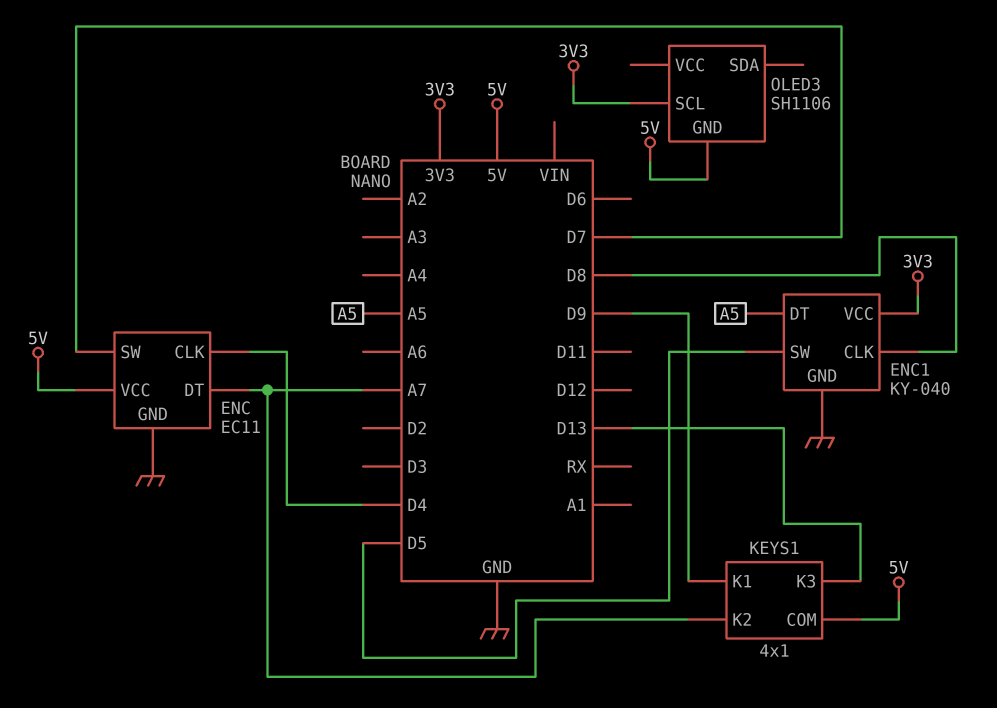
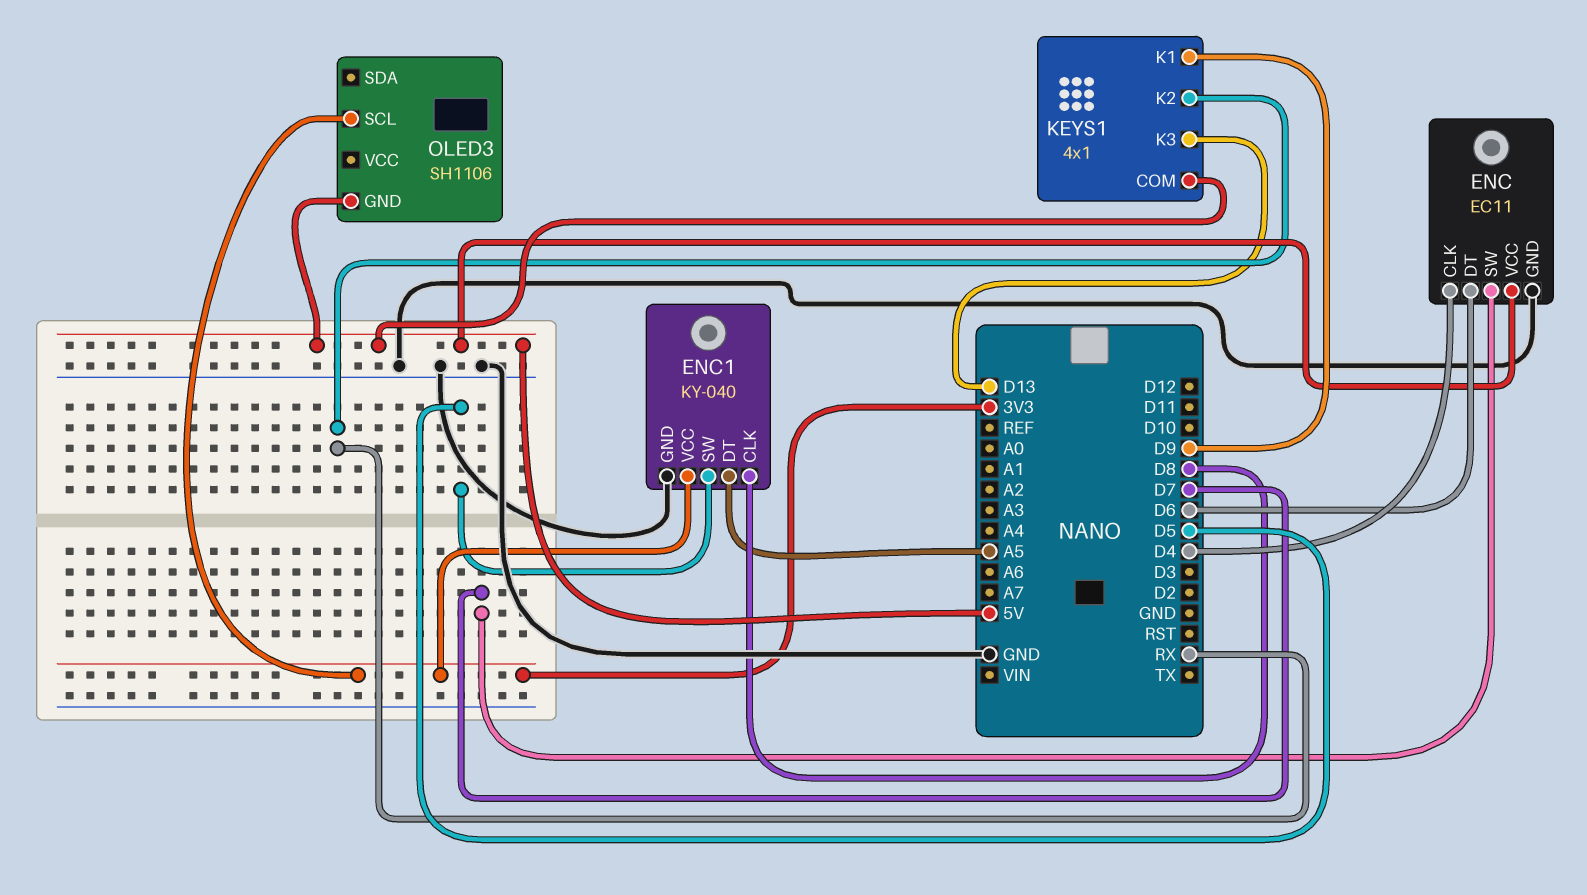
ENC pin DT: A7 -> D6
KEYS1 pin K2: A7 -> RX

